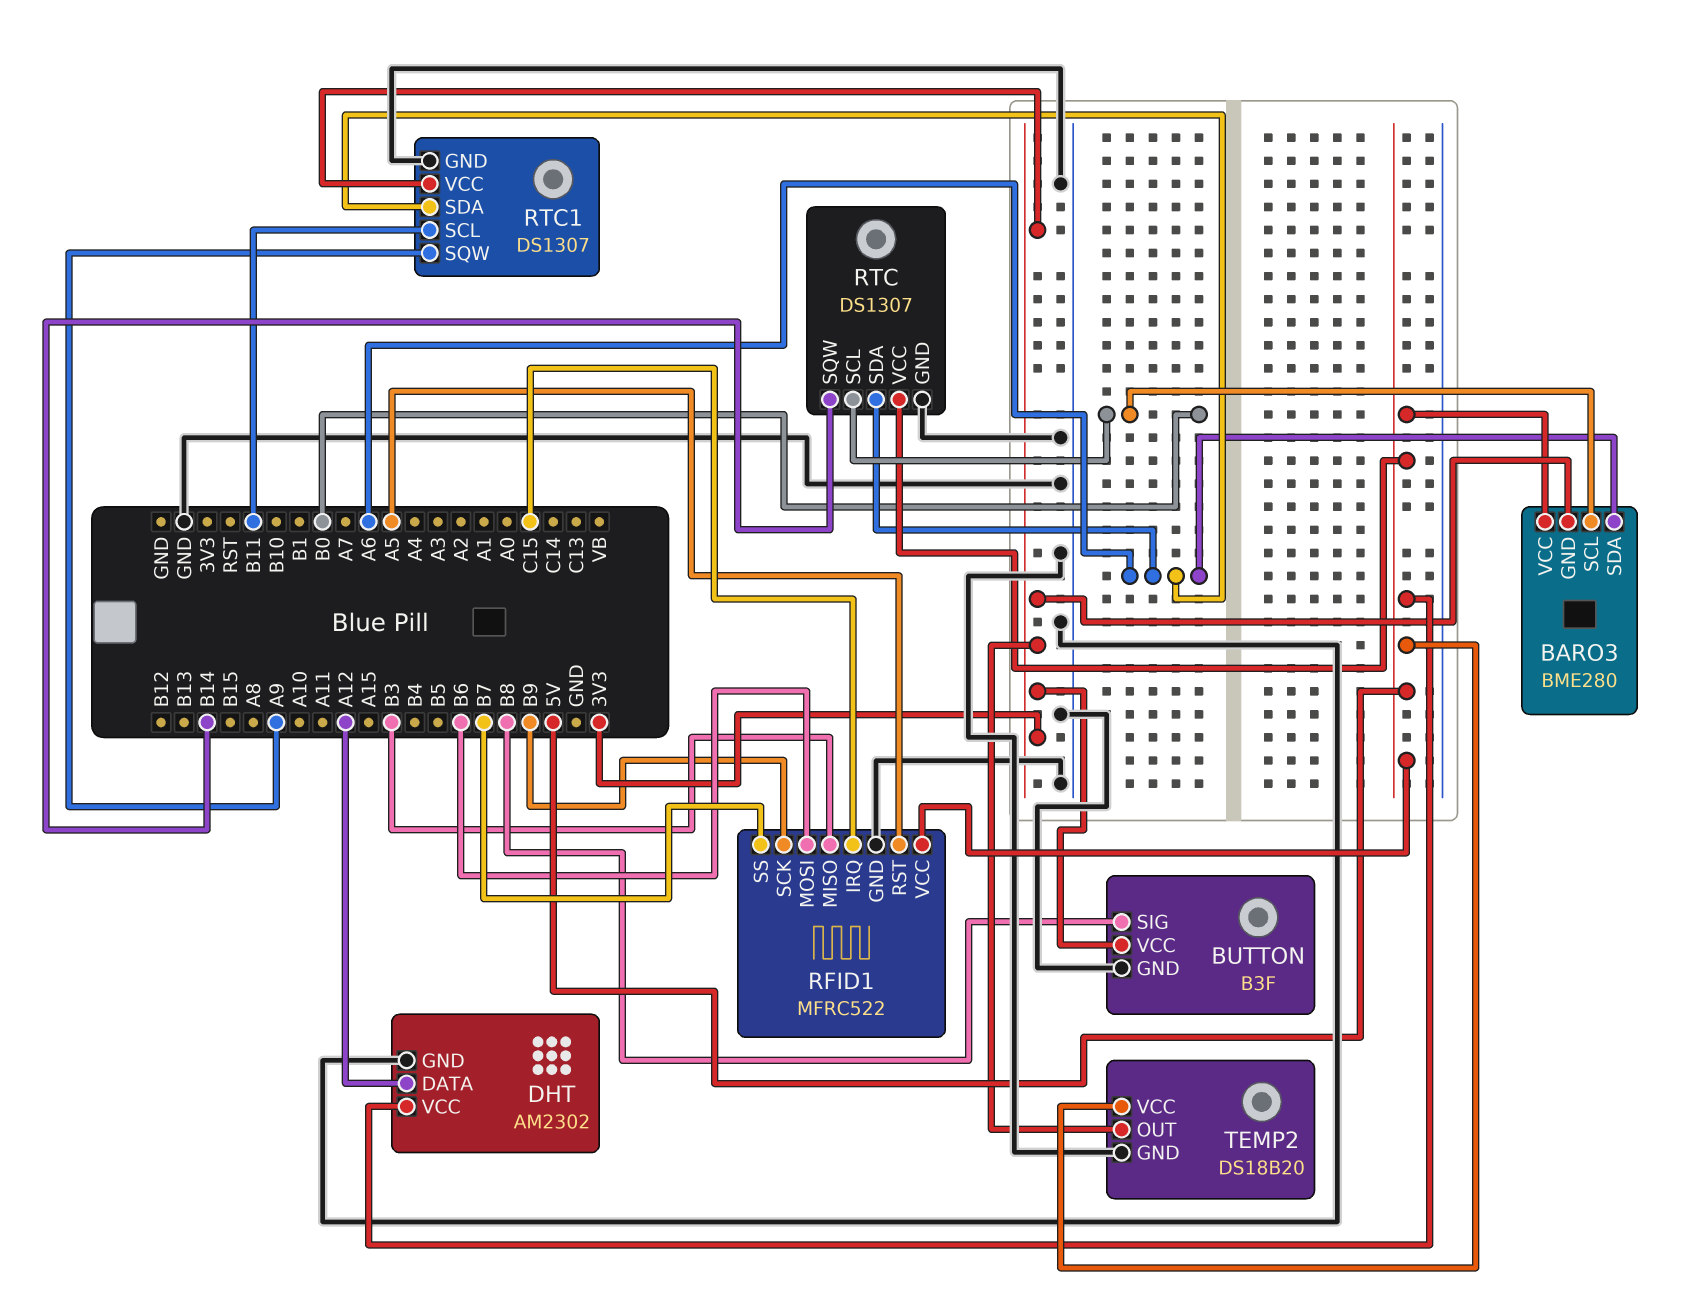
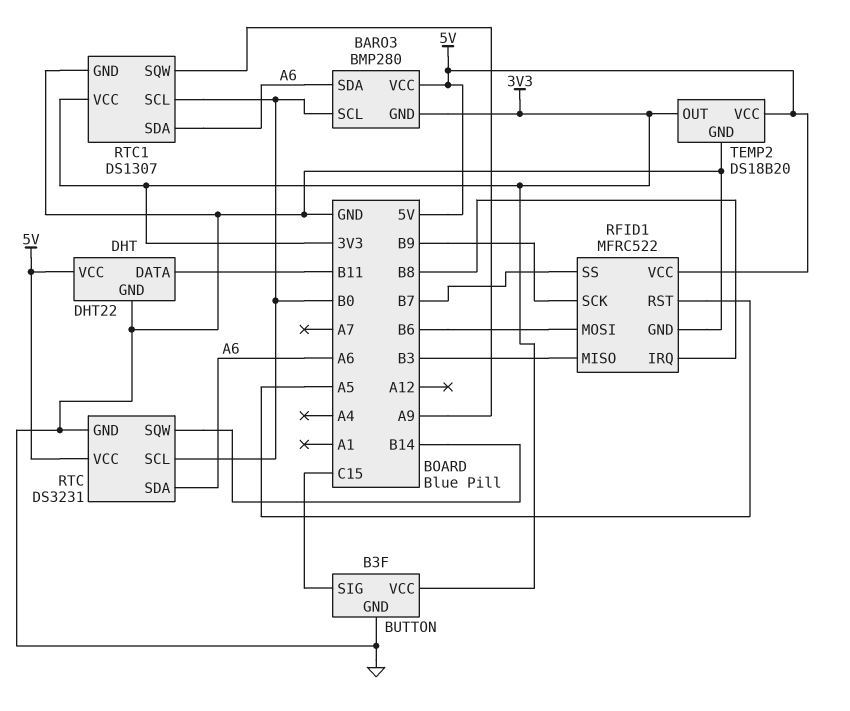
BARO3: BME280 -> BMP280
BUTTON pin SIG: B8 -> C15
DHT: AM2302 -> DHT22
DHT pin DATA: A12 -> B11
RFID1 pin IRQ: C15 -> B8
RTC: DS1307 -> DS3231
RTC1 pin SCL: B11 -> B0

